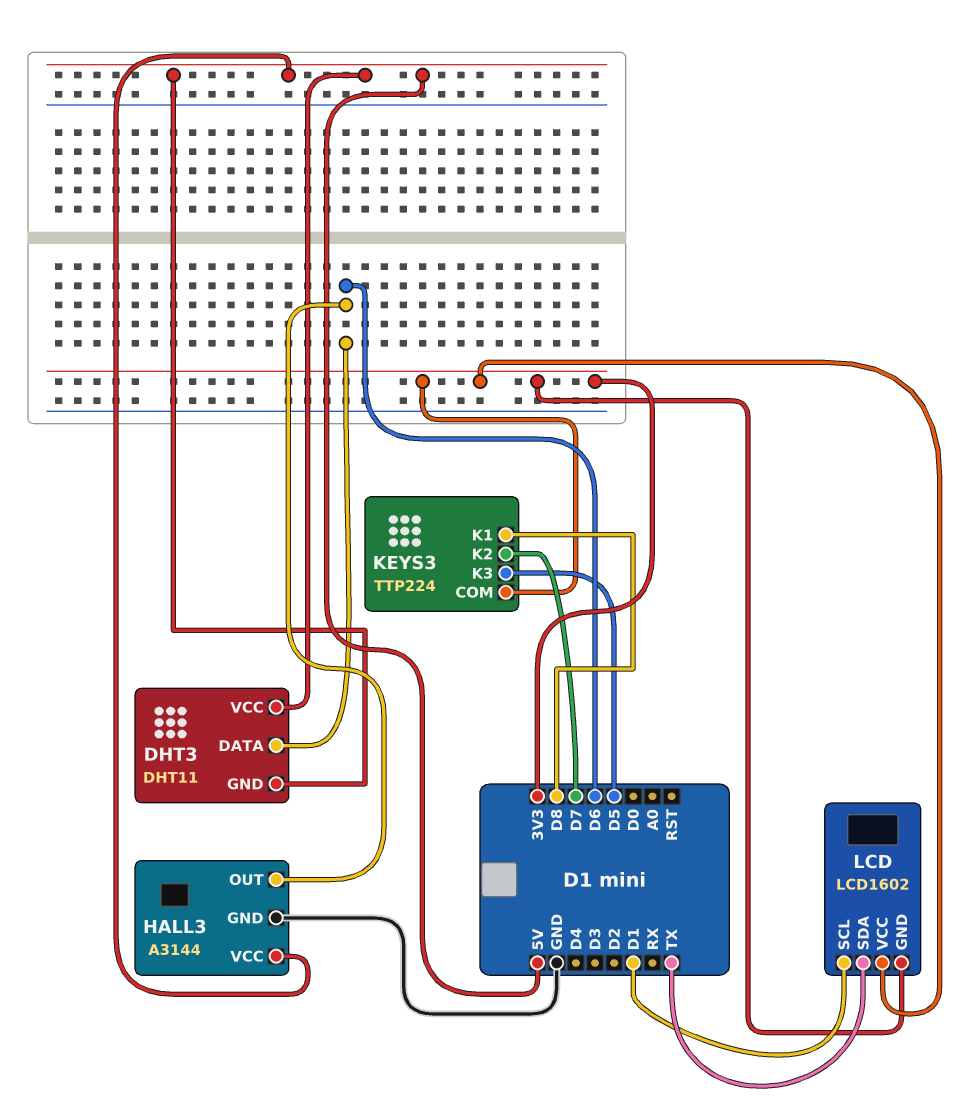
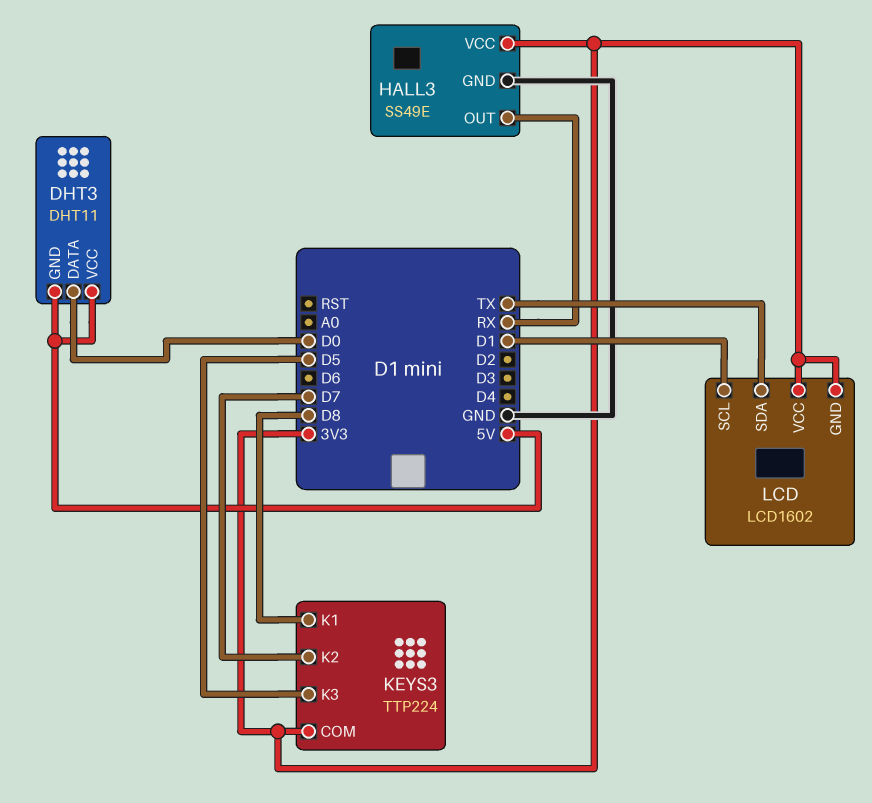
DHT3 pin DATA: D6 -> D0
HALL3: A3144 -> SS49E
HALL3 pin OUT: D6 -> RX
HALL3 pin VCC: 5V -> 3V3

